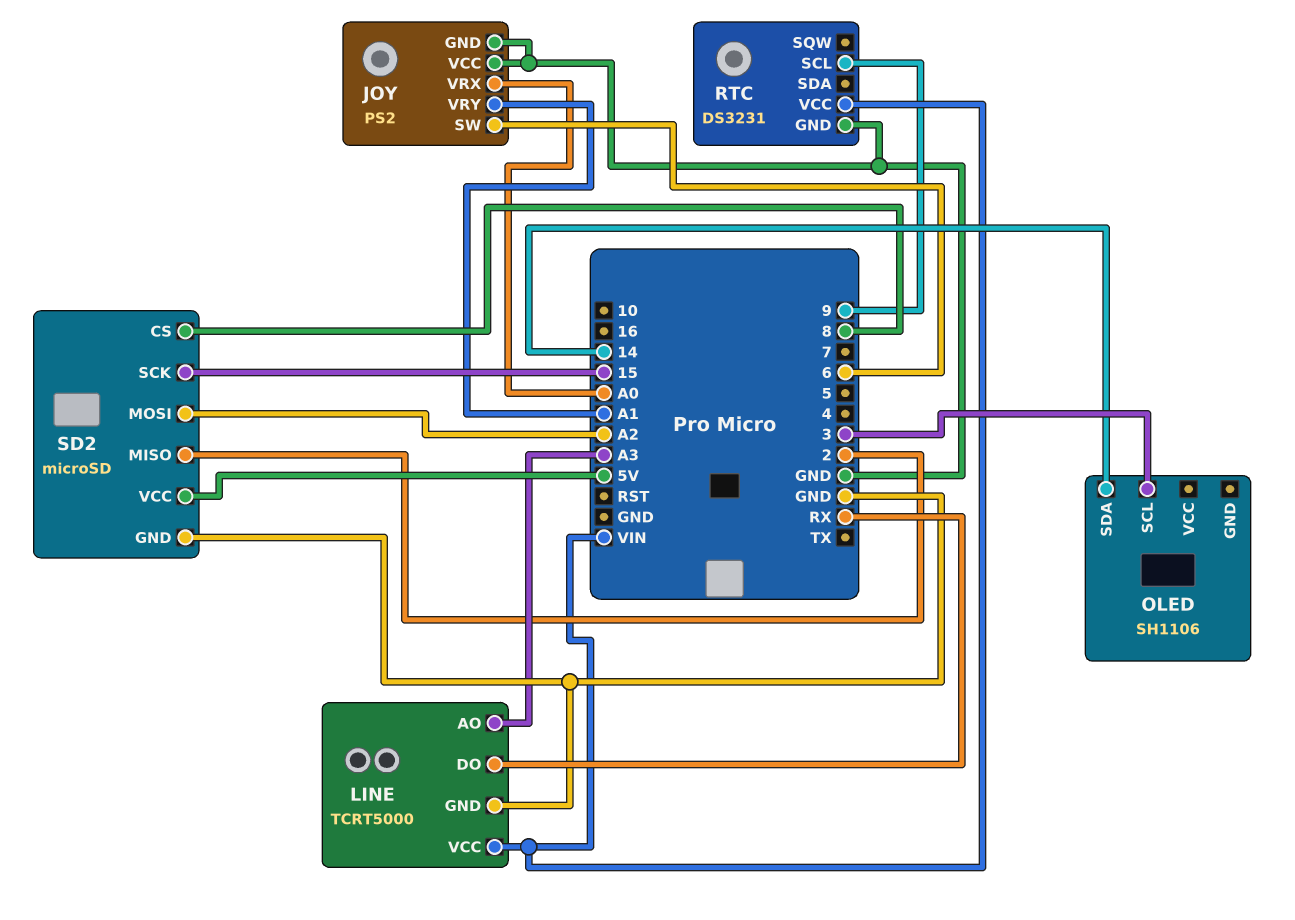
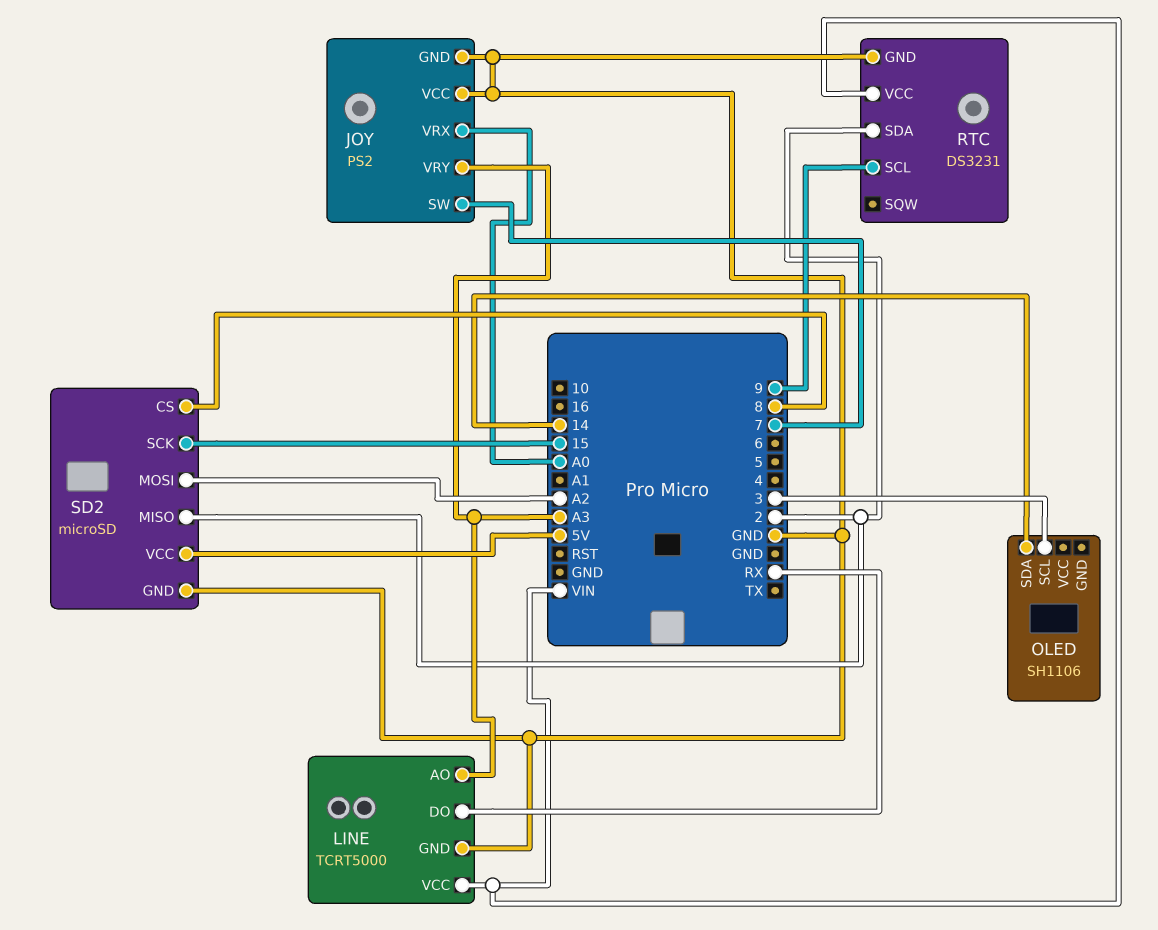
JOY pin SW: 6 -> 7
JOY pin VRY: A1 -> A3
RTC pin SDA: none -> 2

